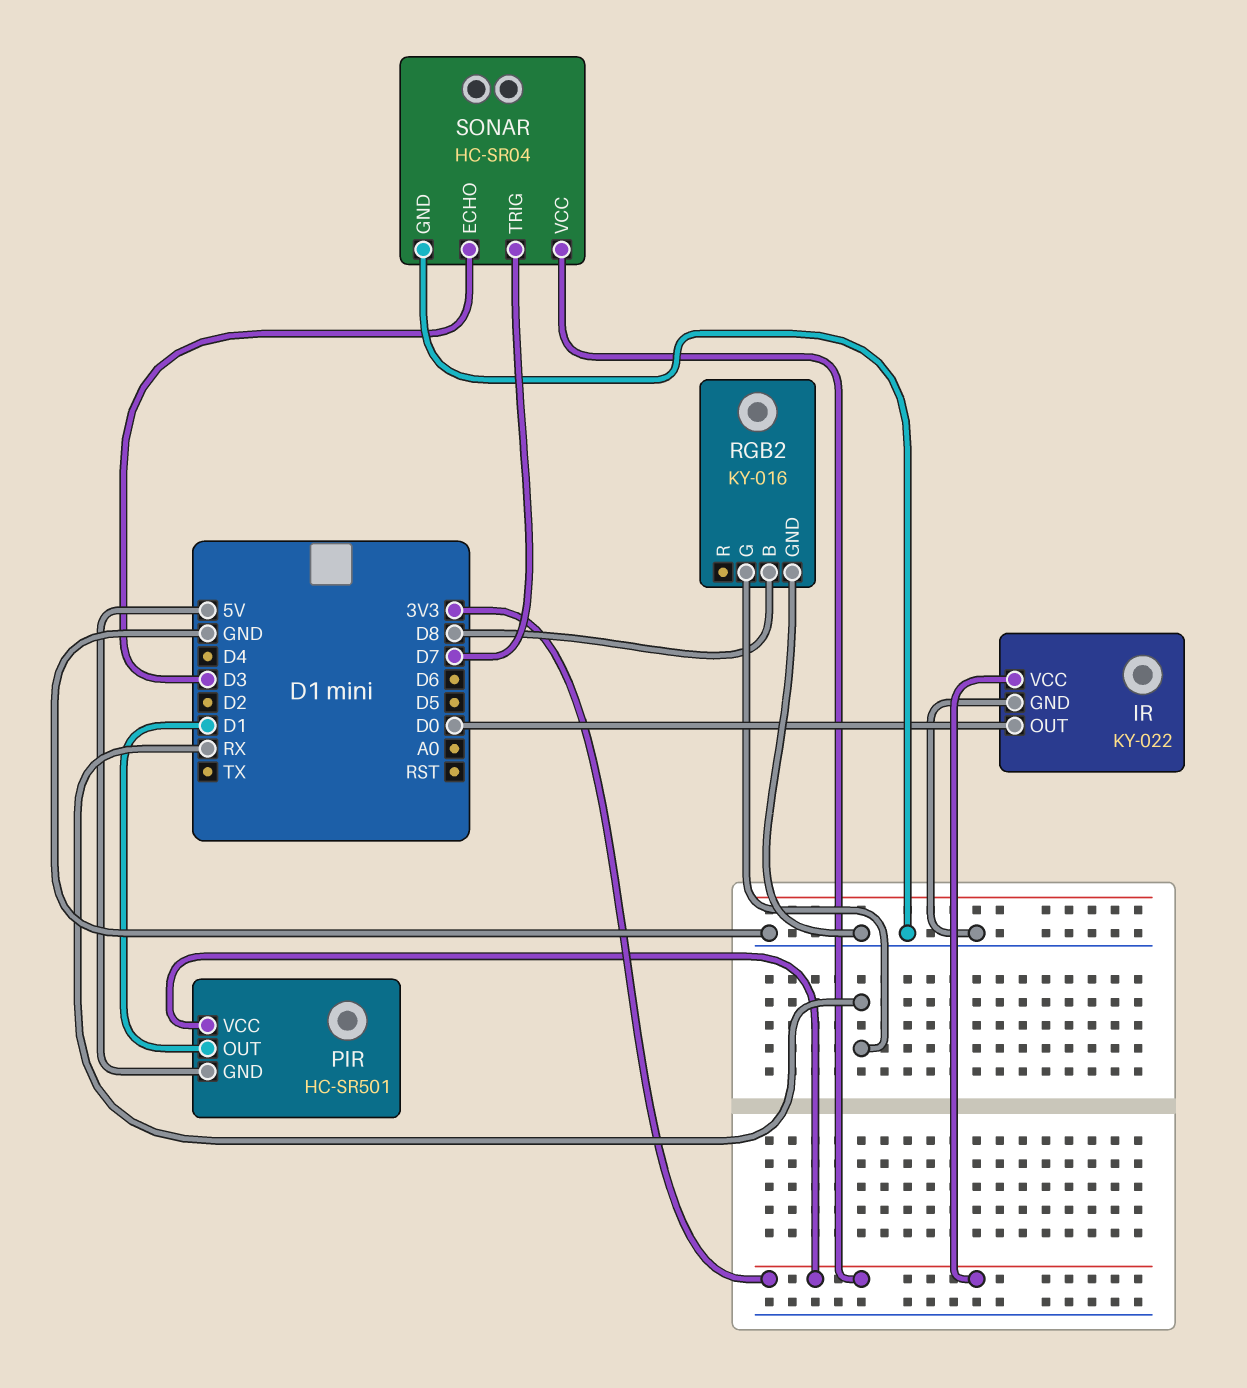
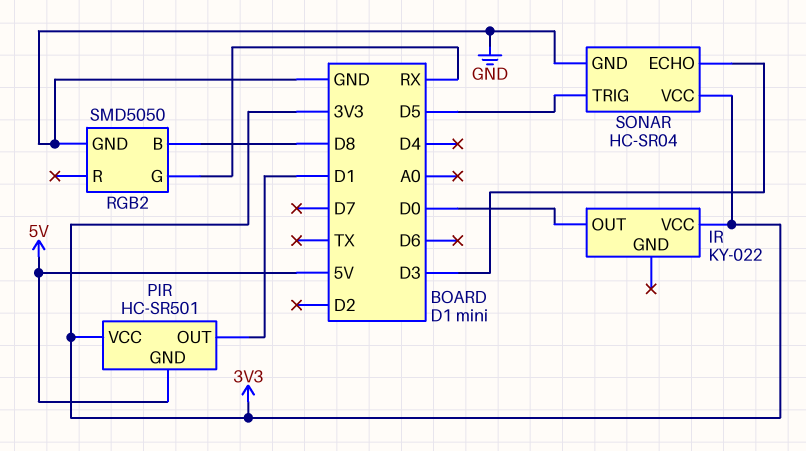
IR pin GND: GND -> none
RGB2: KY-016 -> SMD5050
SONAR pin TRIG: D7 -> D5

